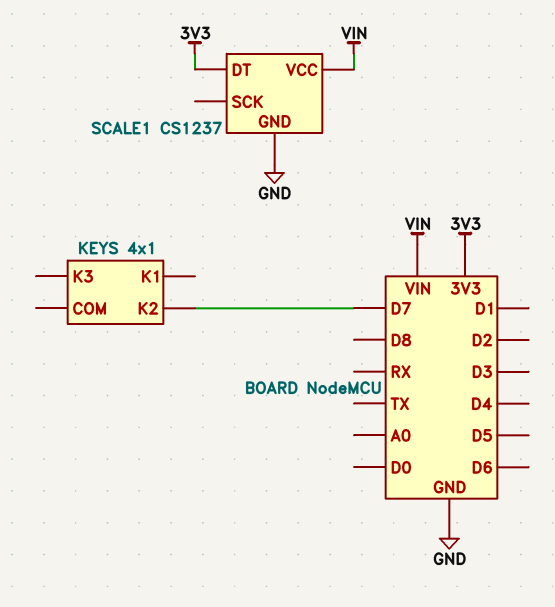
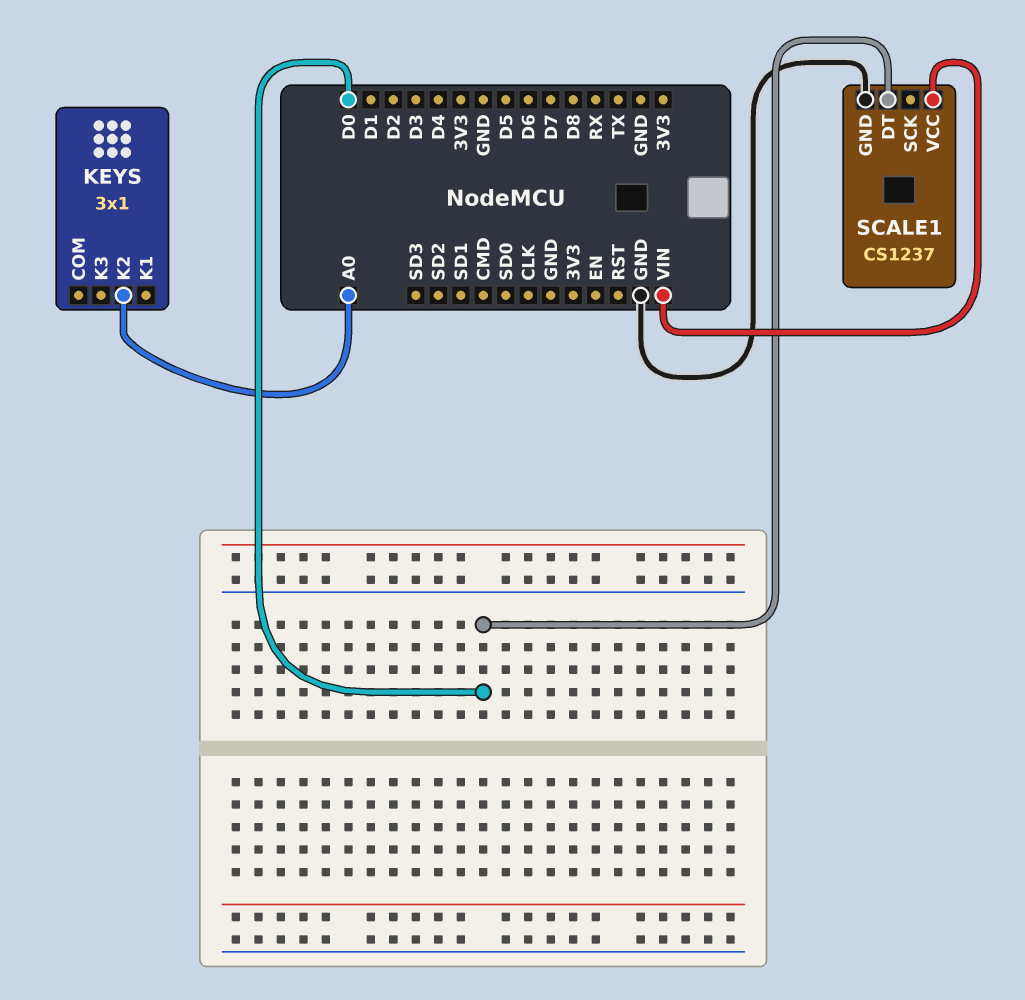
KEYS: 4x1 -> 3x1
KEYS pin K2: D7 -> A0
SCALE1 pin DT: 3V3 -> D0

